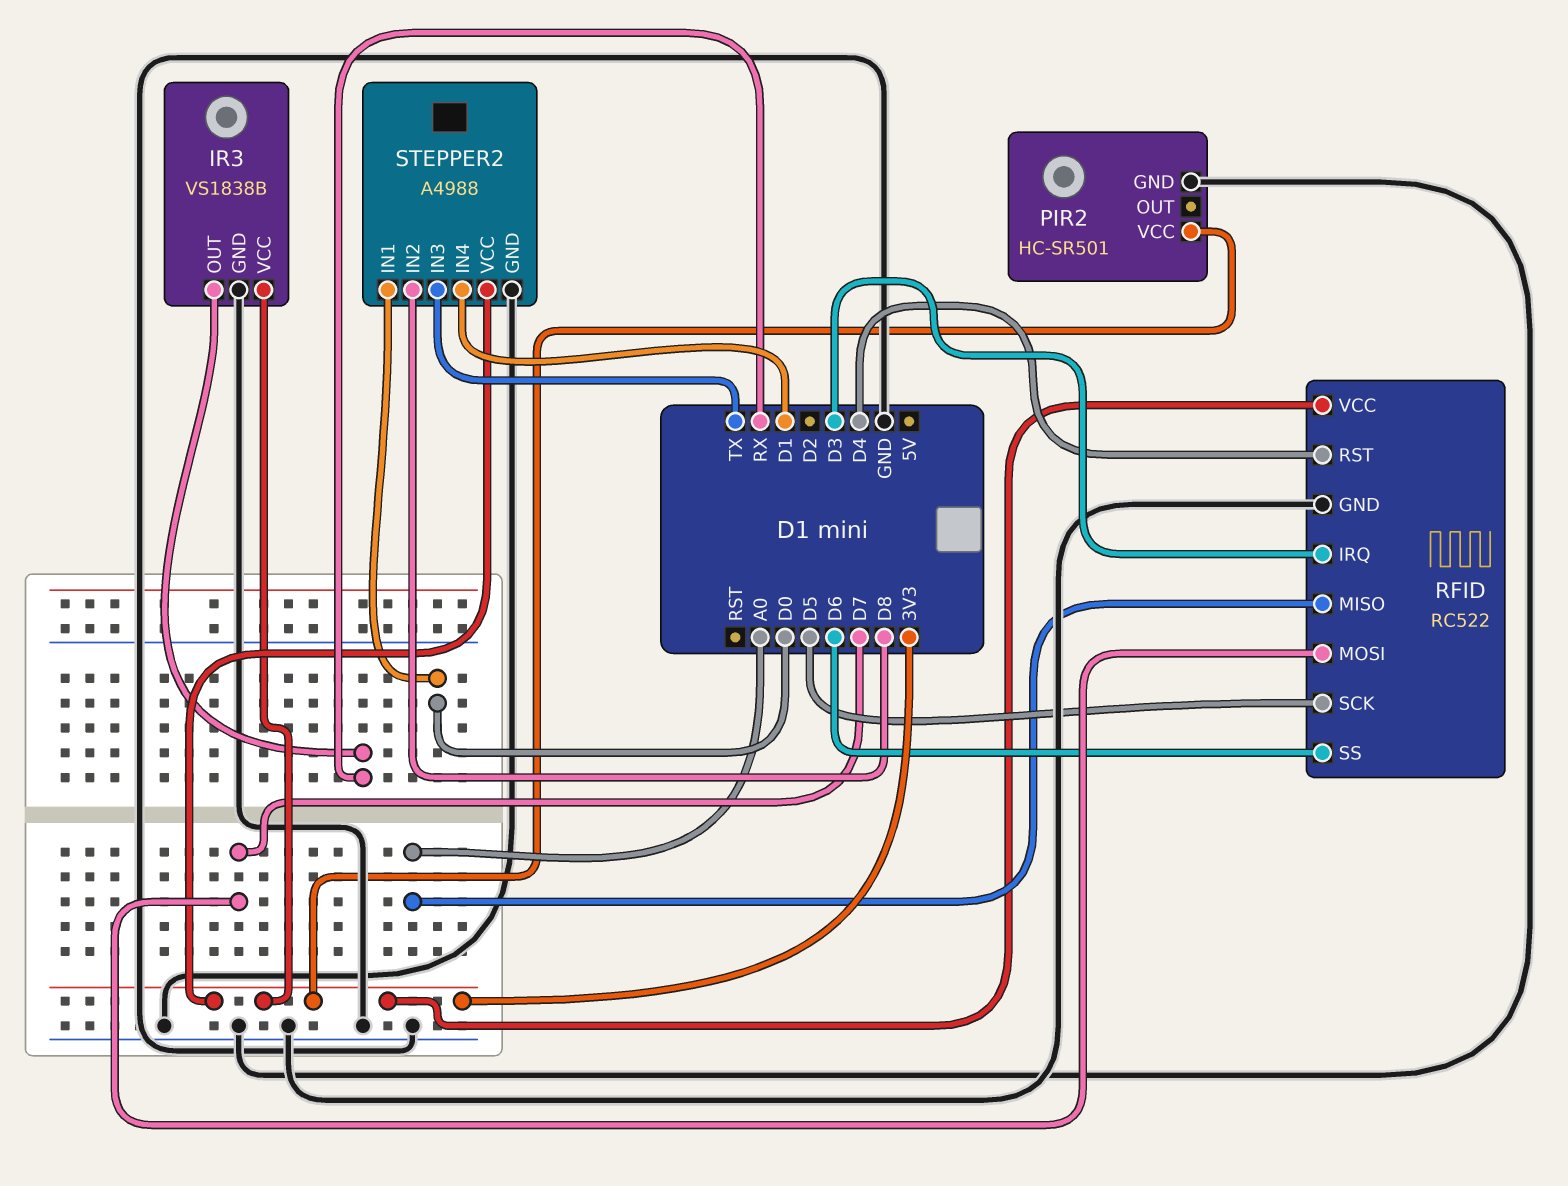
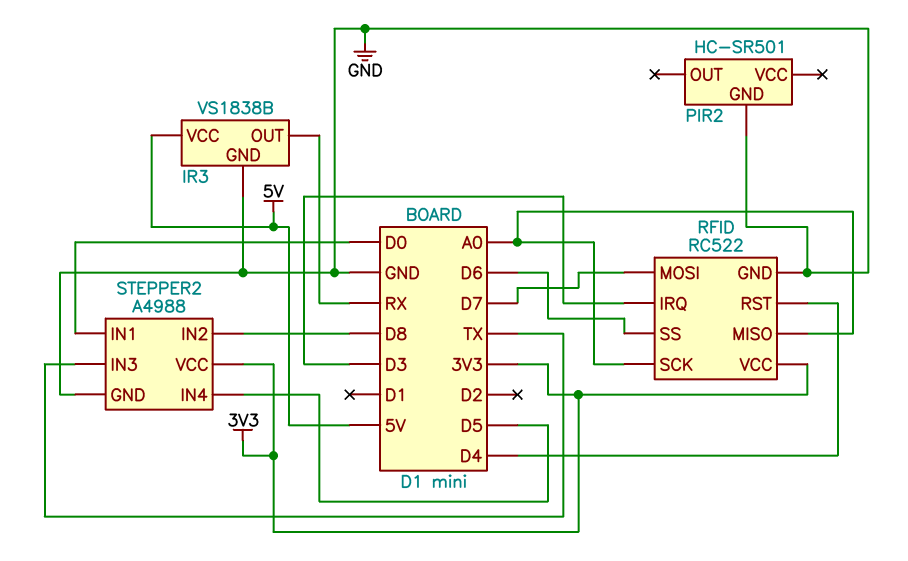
IR3 pin VCC: 3V3 -> 5V
PIR2 pin VCC: 3V3 -> none
RFID pin SCK: D5 -> A0
STEPPER2 pin IN4: D1 -> D5

